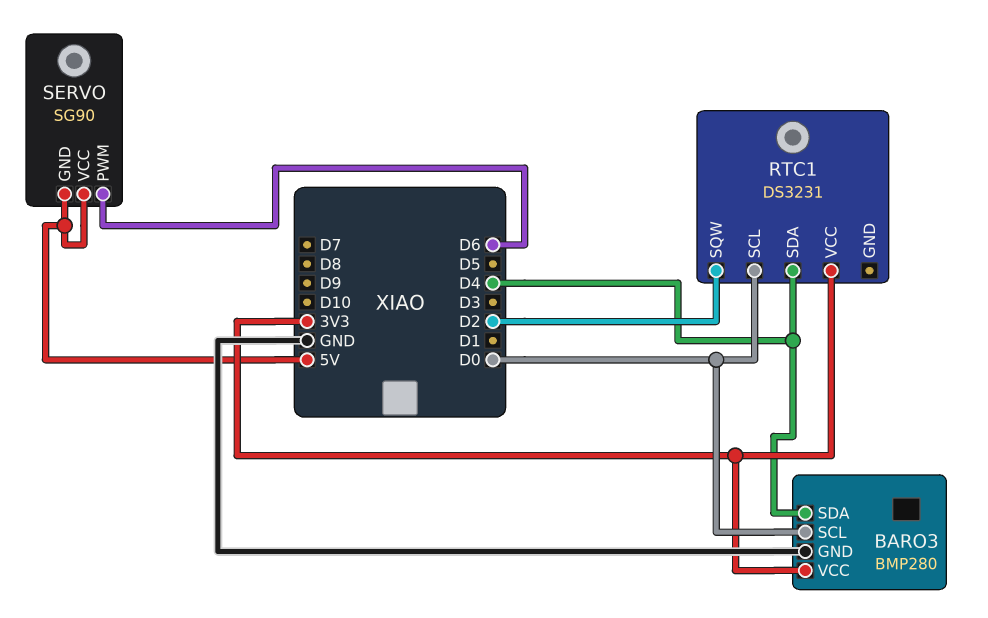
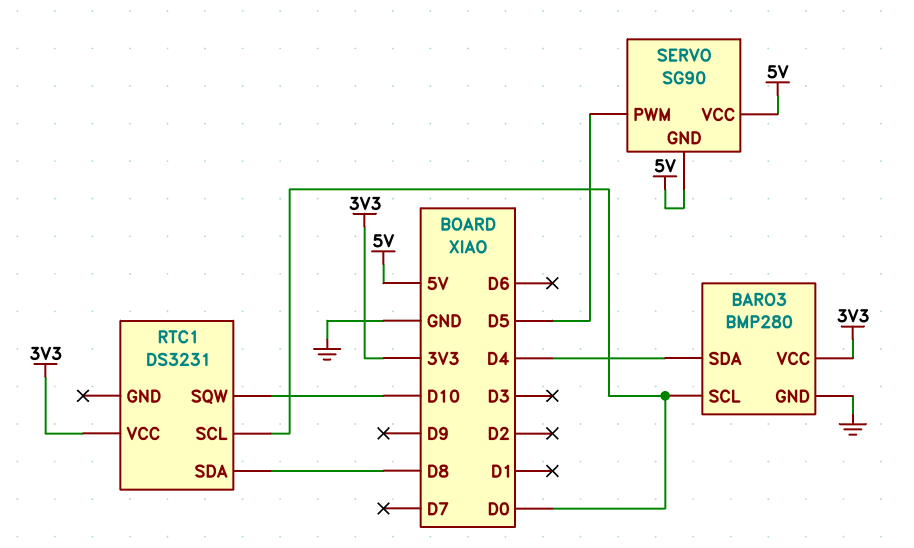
RTC1 pin SDA: D4 -> D8
RTC1 pin SQW: D2 -> D10
SERVO pin PWM: D6 -> D5

